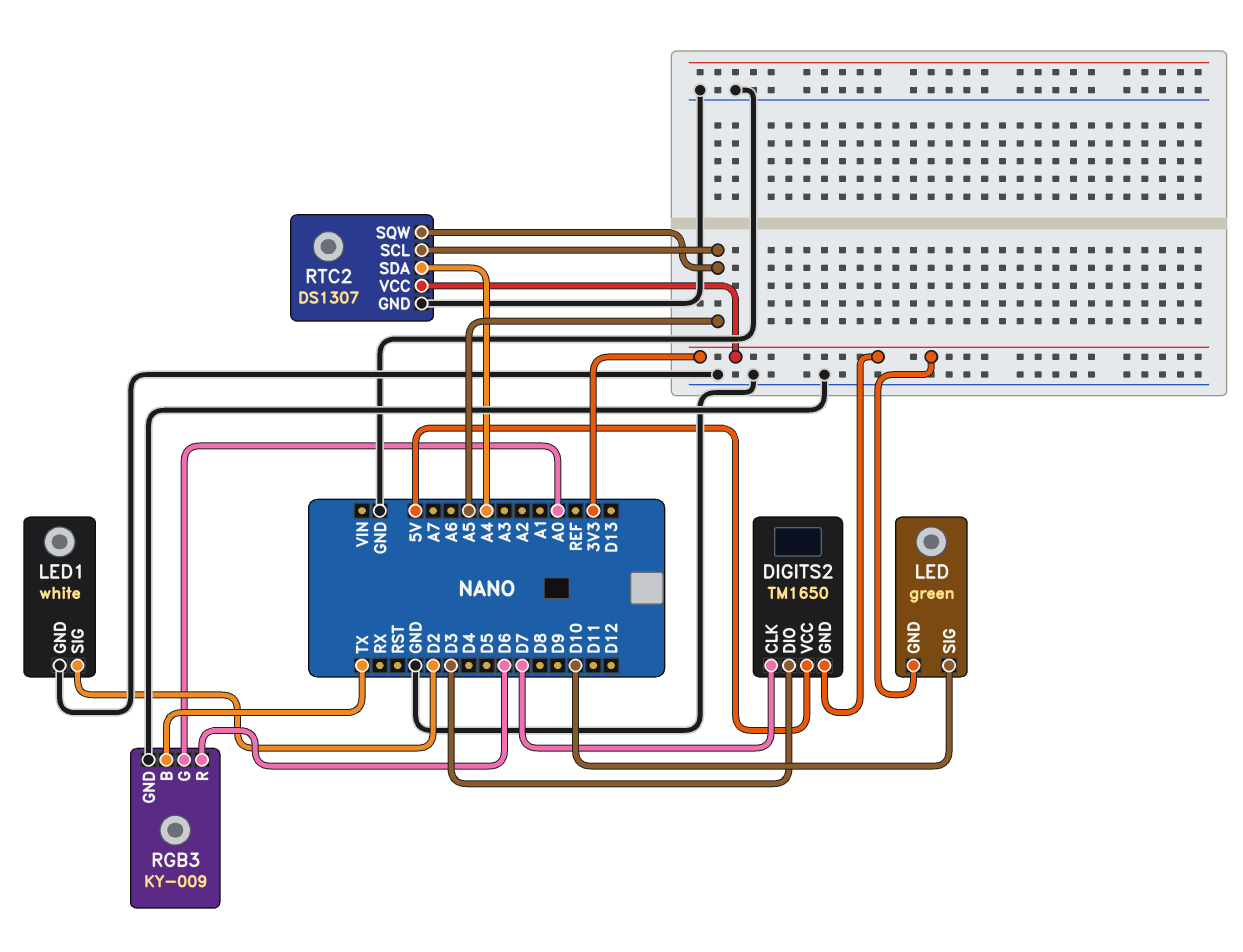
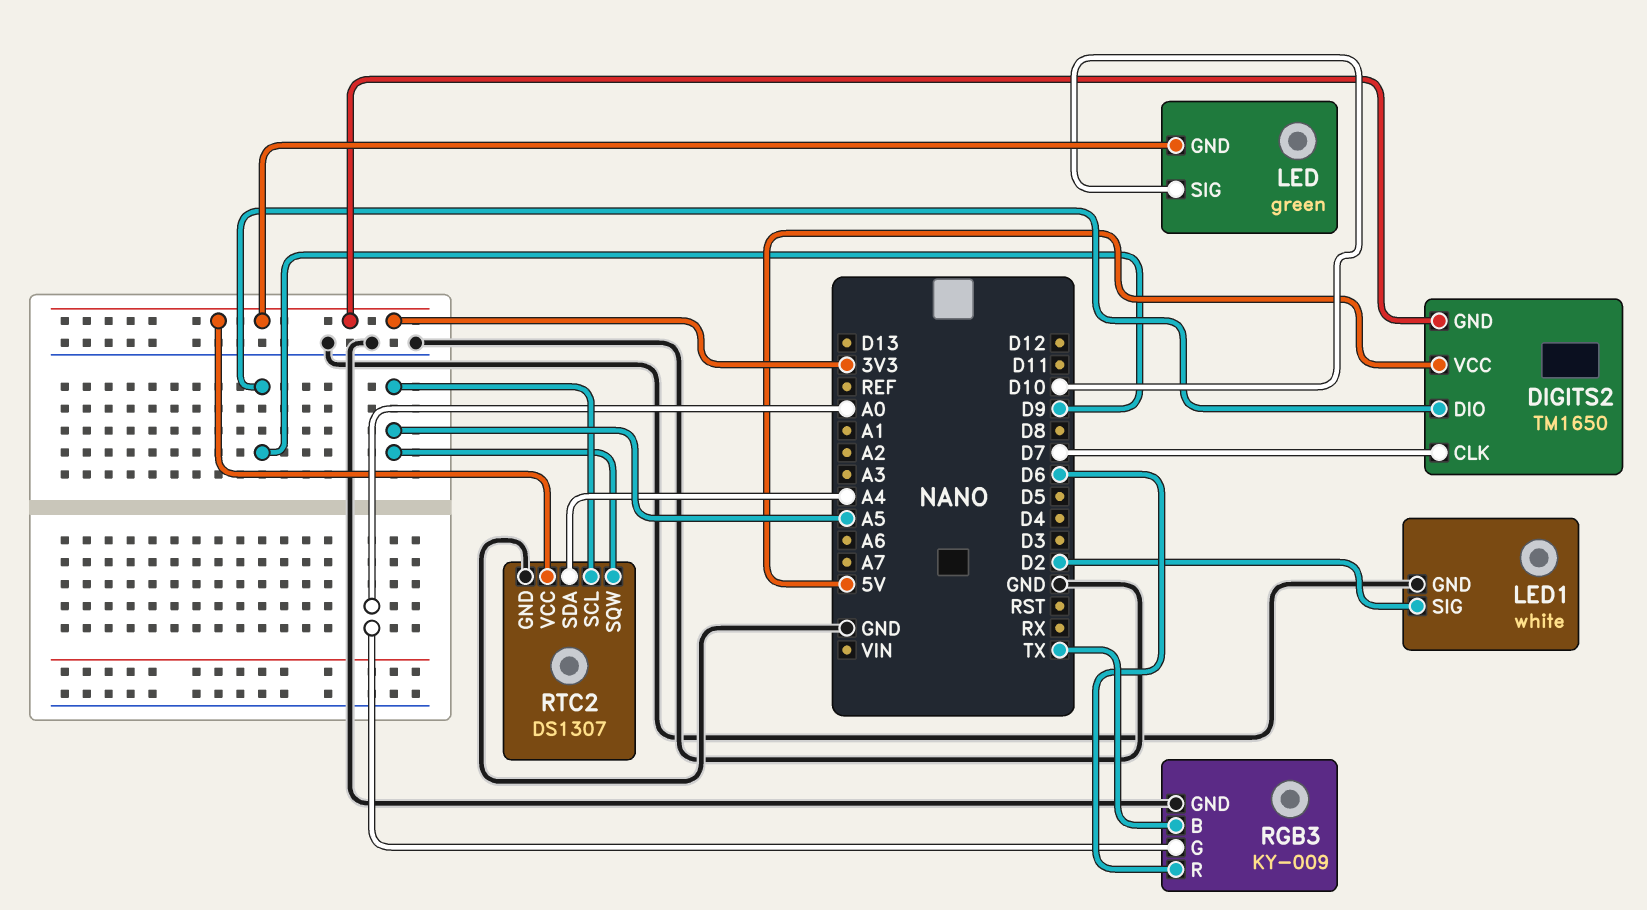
DIGITS2 pin DIO: D3 -> D9

